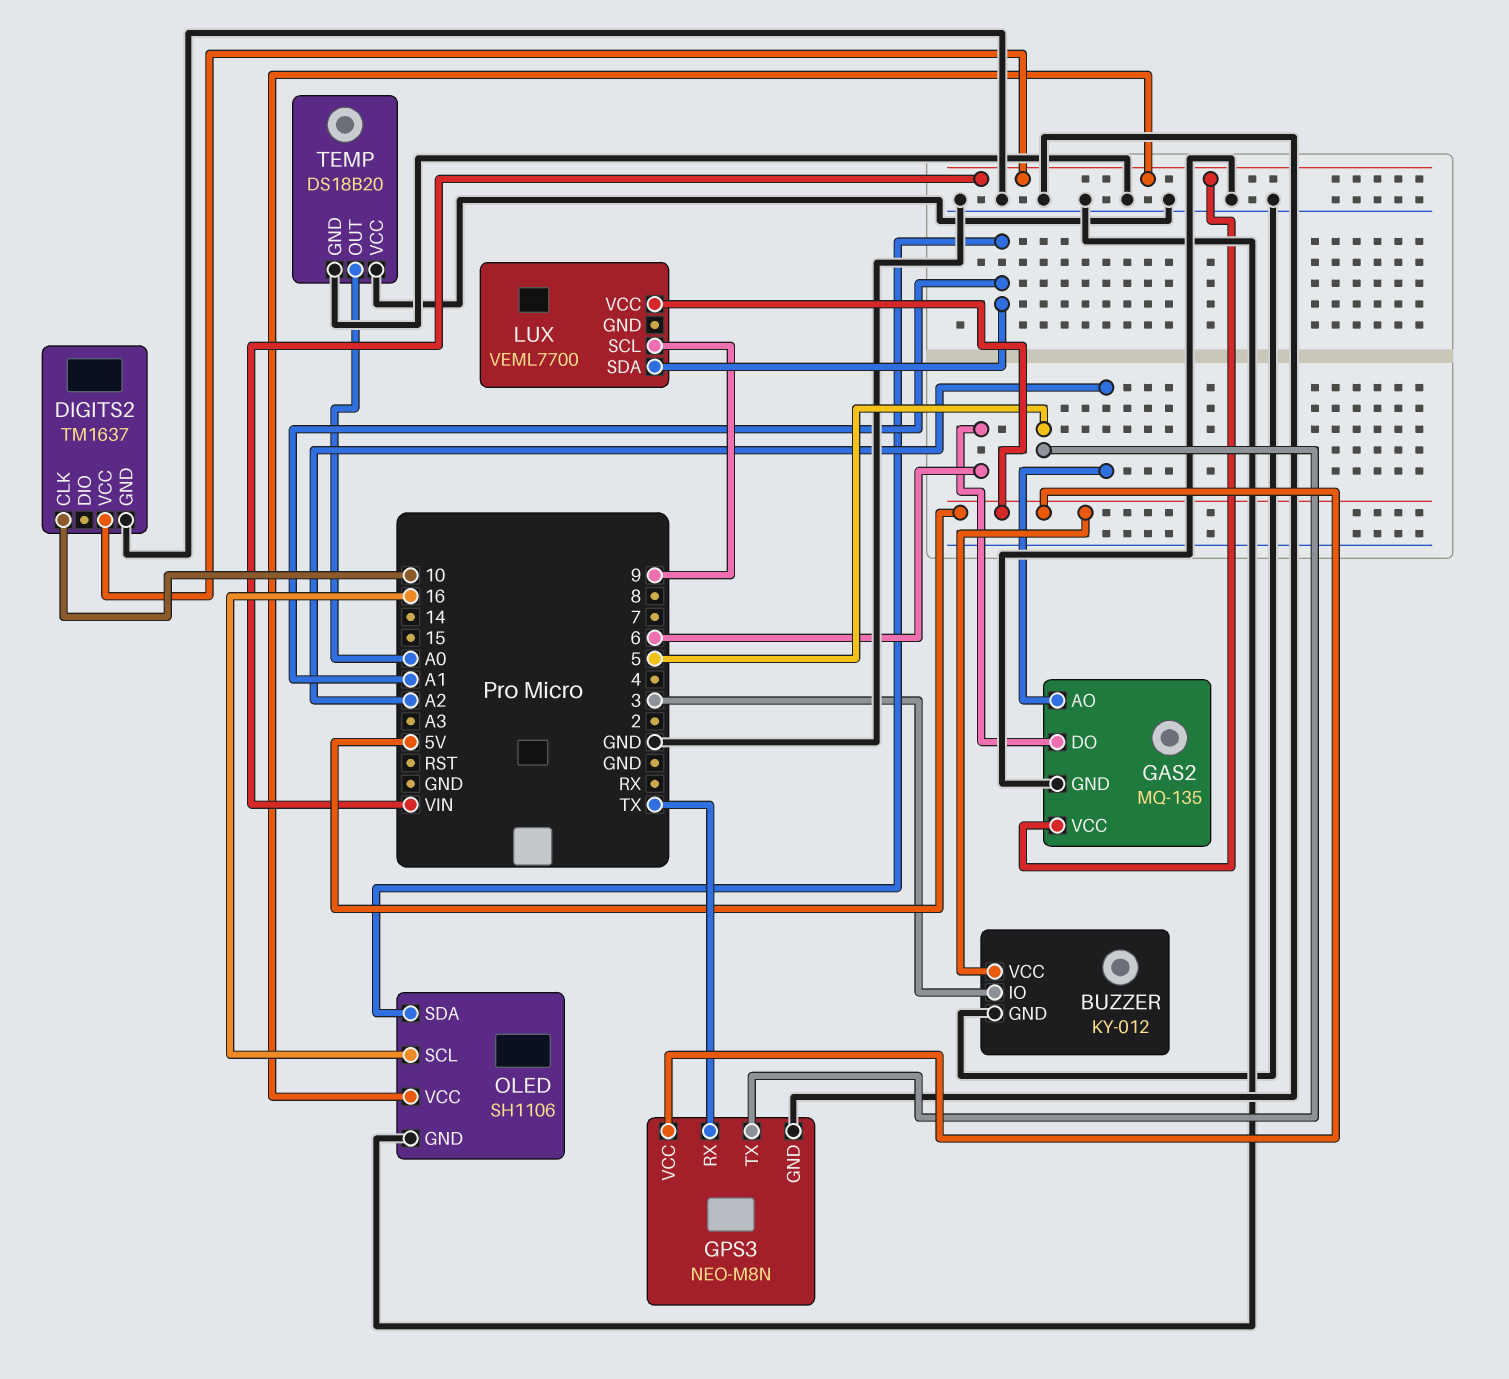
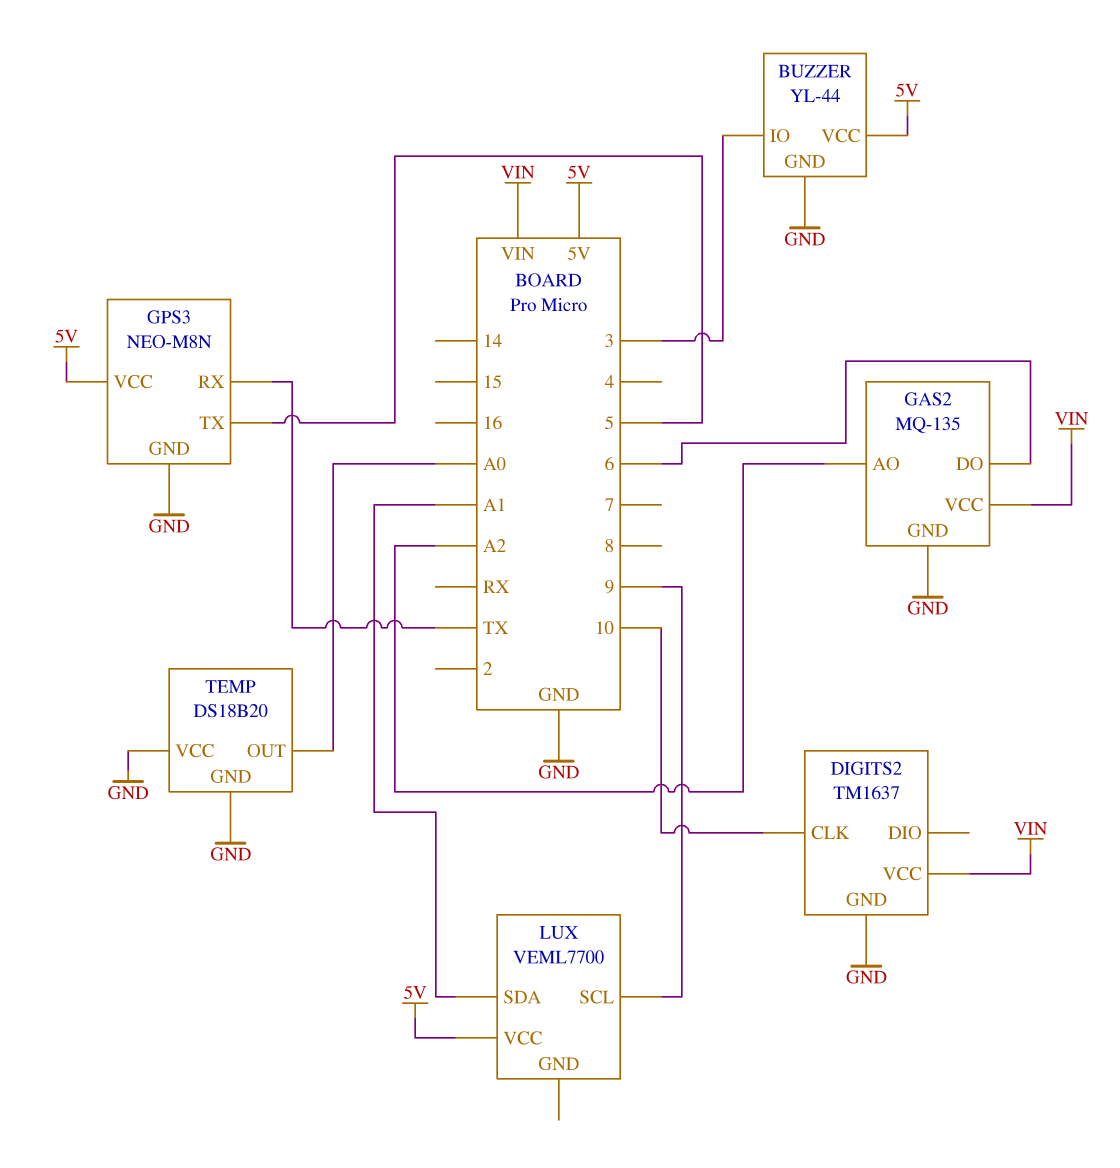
BUZZER: KY-012 -> YL-44
OLED: SH1106 -> none
OLED pin GND: GND -> none
OLED pin SCL: 16 -> none
OLED pin SDA: A1 -> none
OLED pin VCC: VIN -> none

